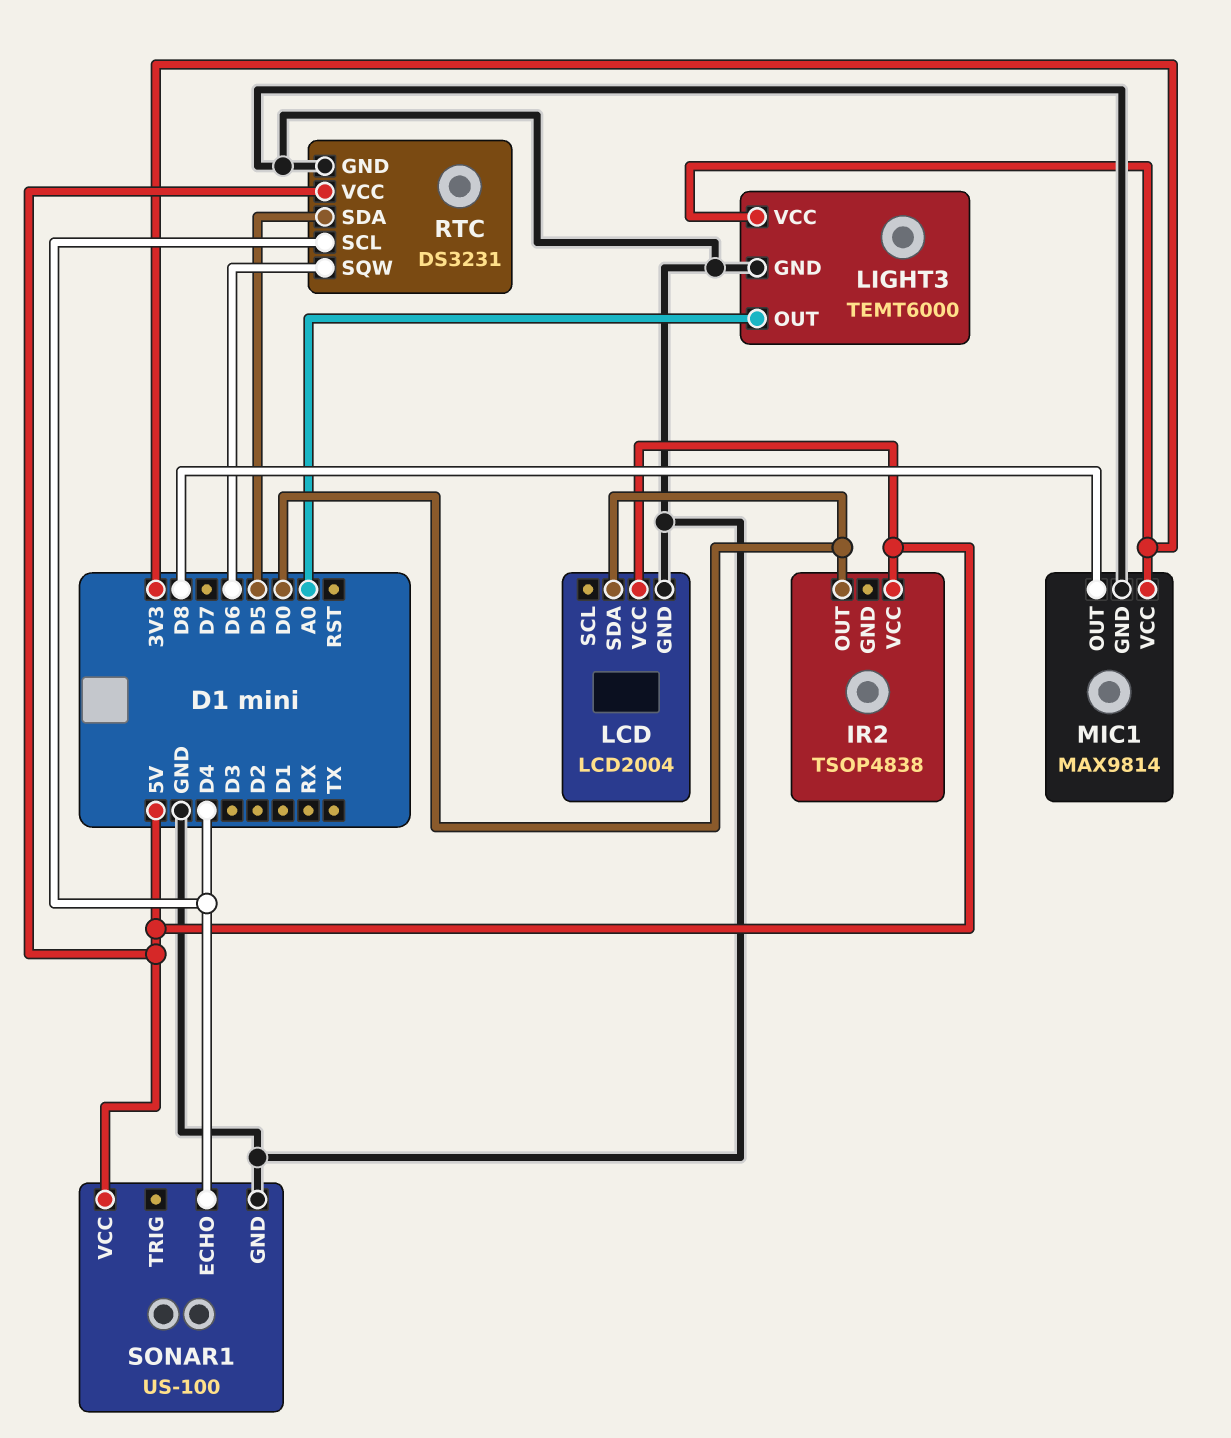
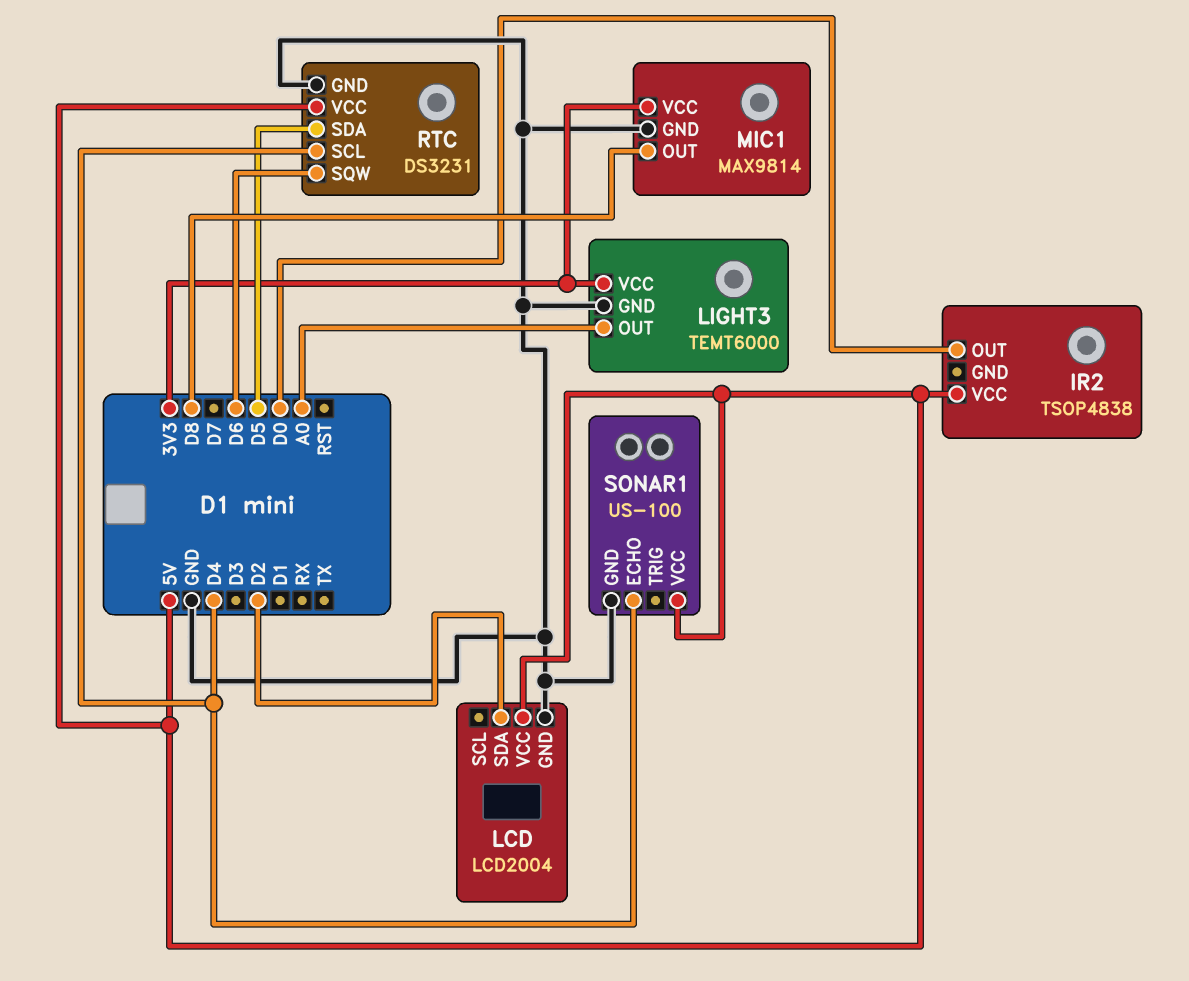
LCD pin SDA: D0 -> D2

